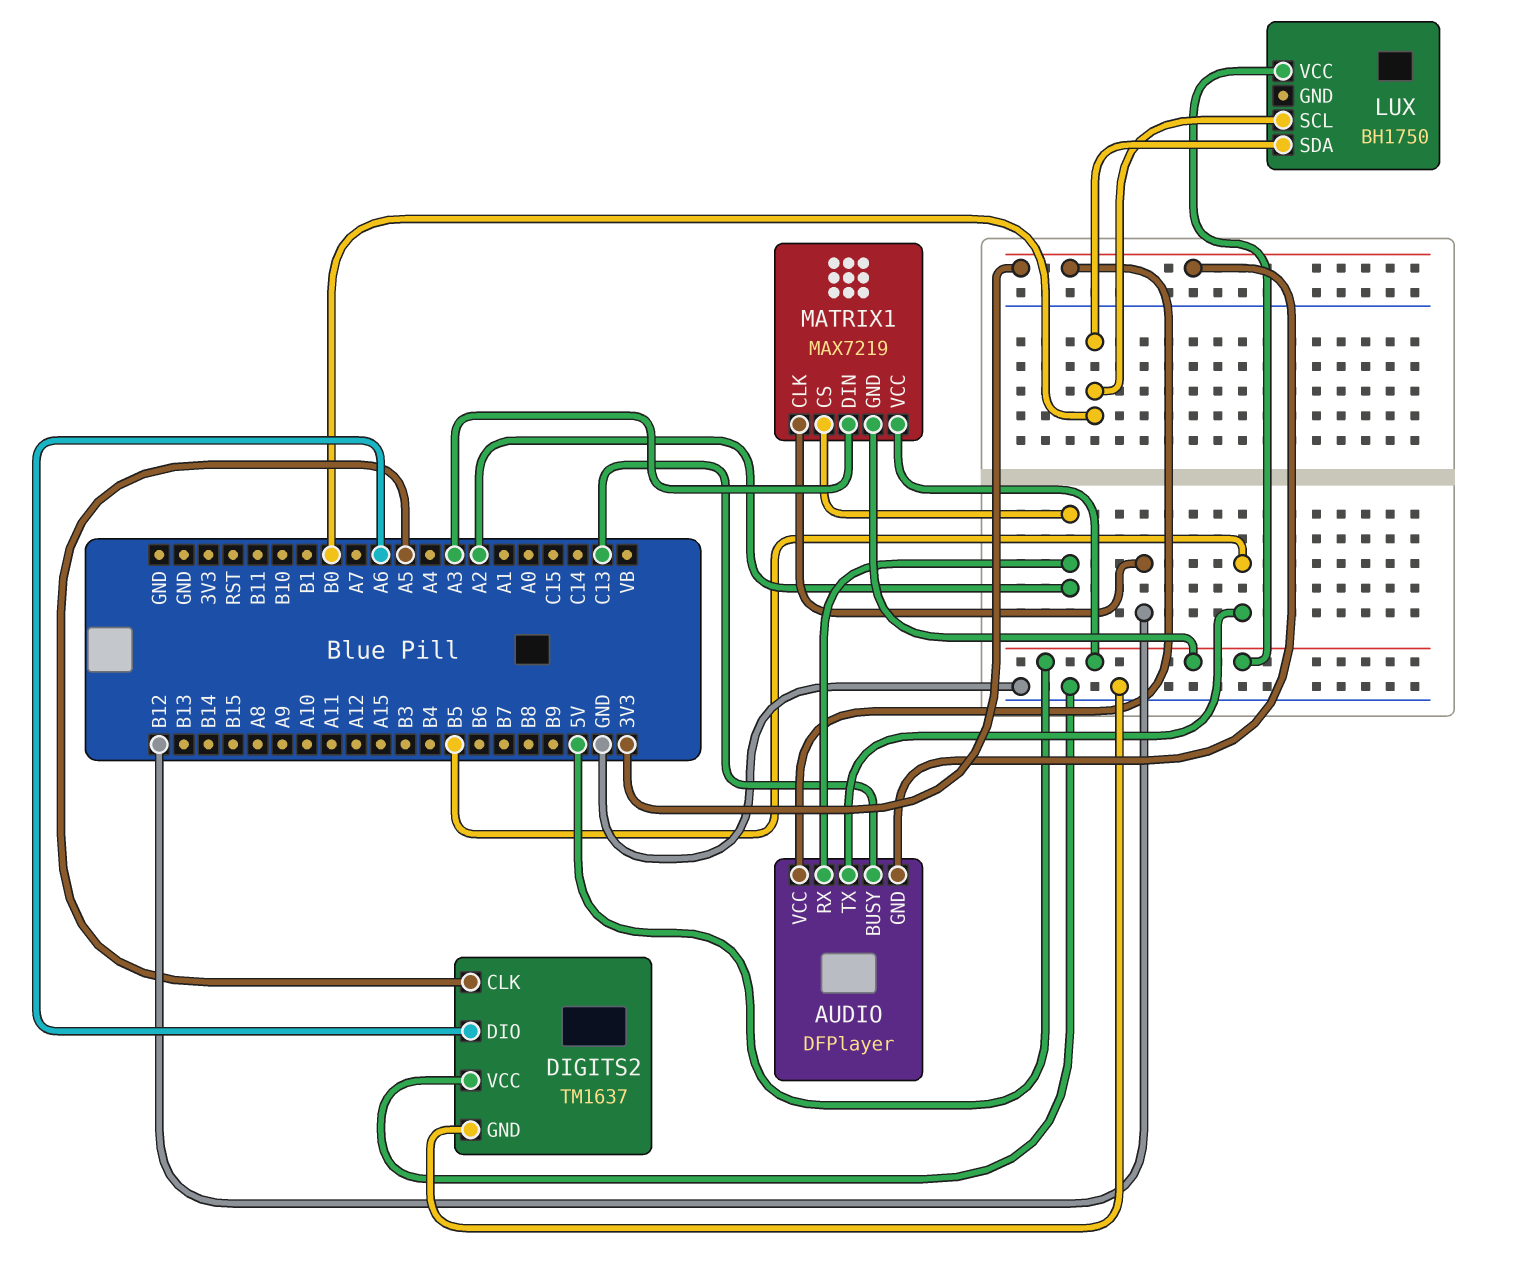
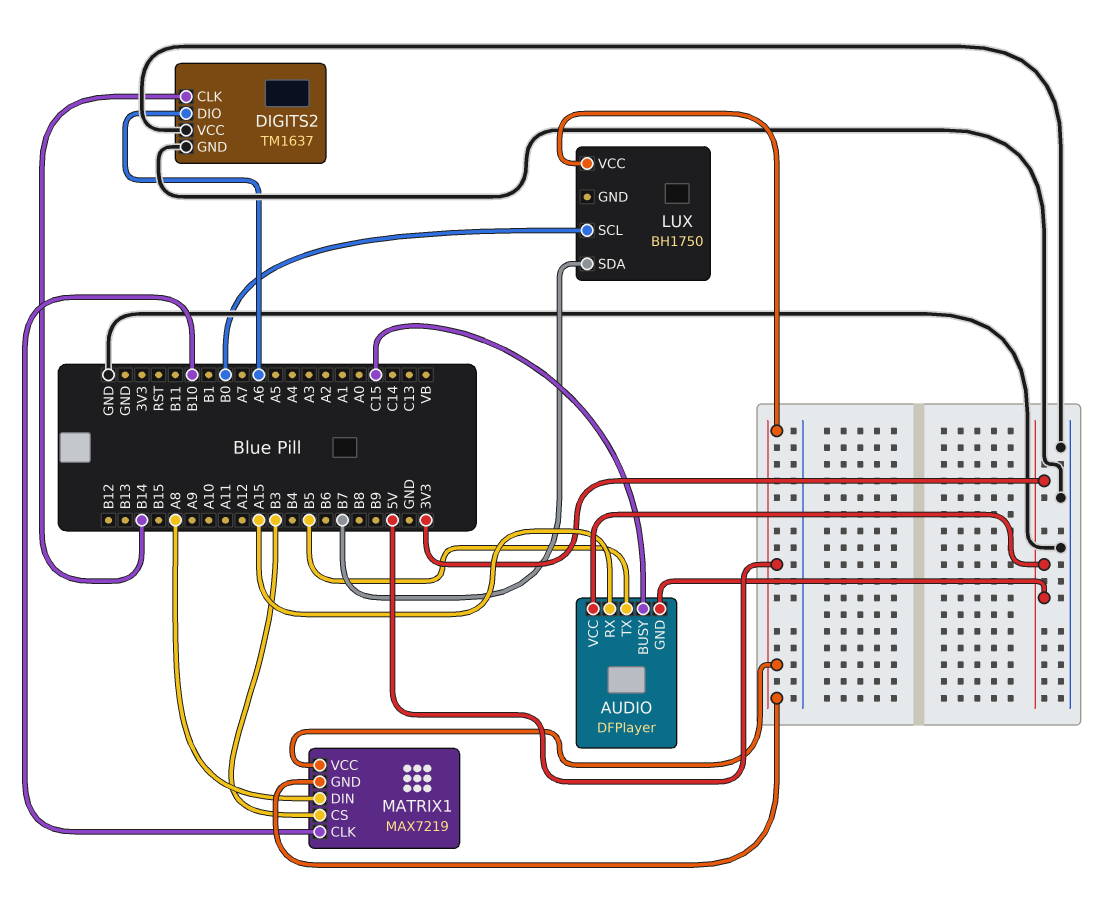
AUDIO pin BUSY: C13 -> C15
AUDIO pin RX: A2 -> A15
DIGITS2 pin CLK: A5 -> B14
LUX pin SDA: B0 -> B7
MATRIX1 pin CLK: B12 -> B10
MATRIX1 pin CS: A2 -> B3
MATRIX1 pin DIN: A3 -> A8

